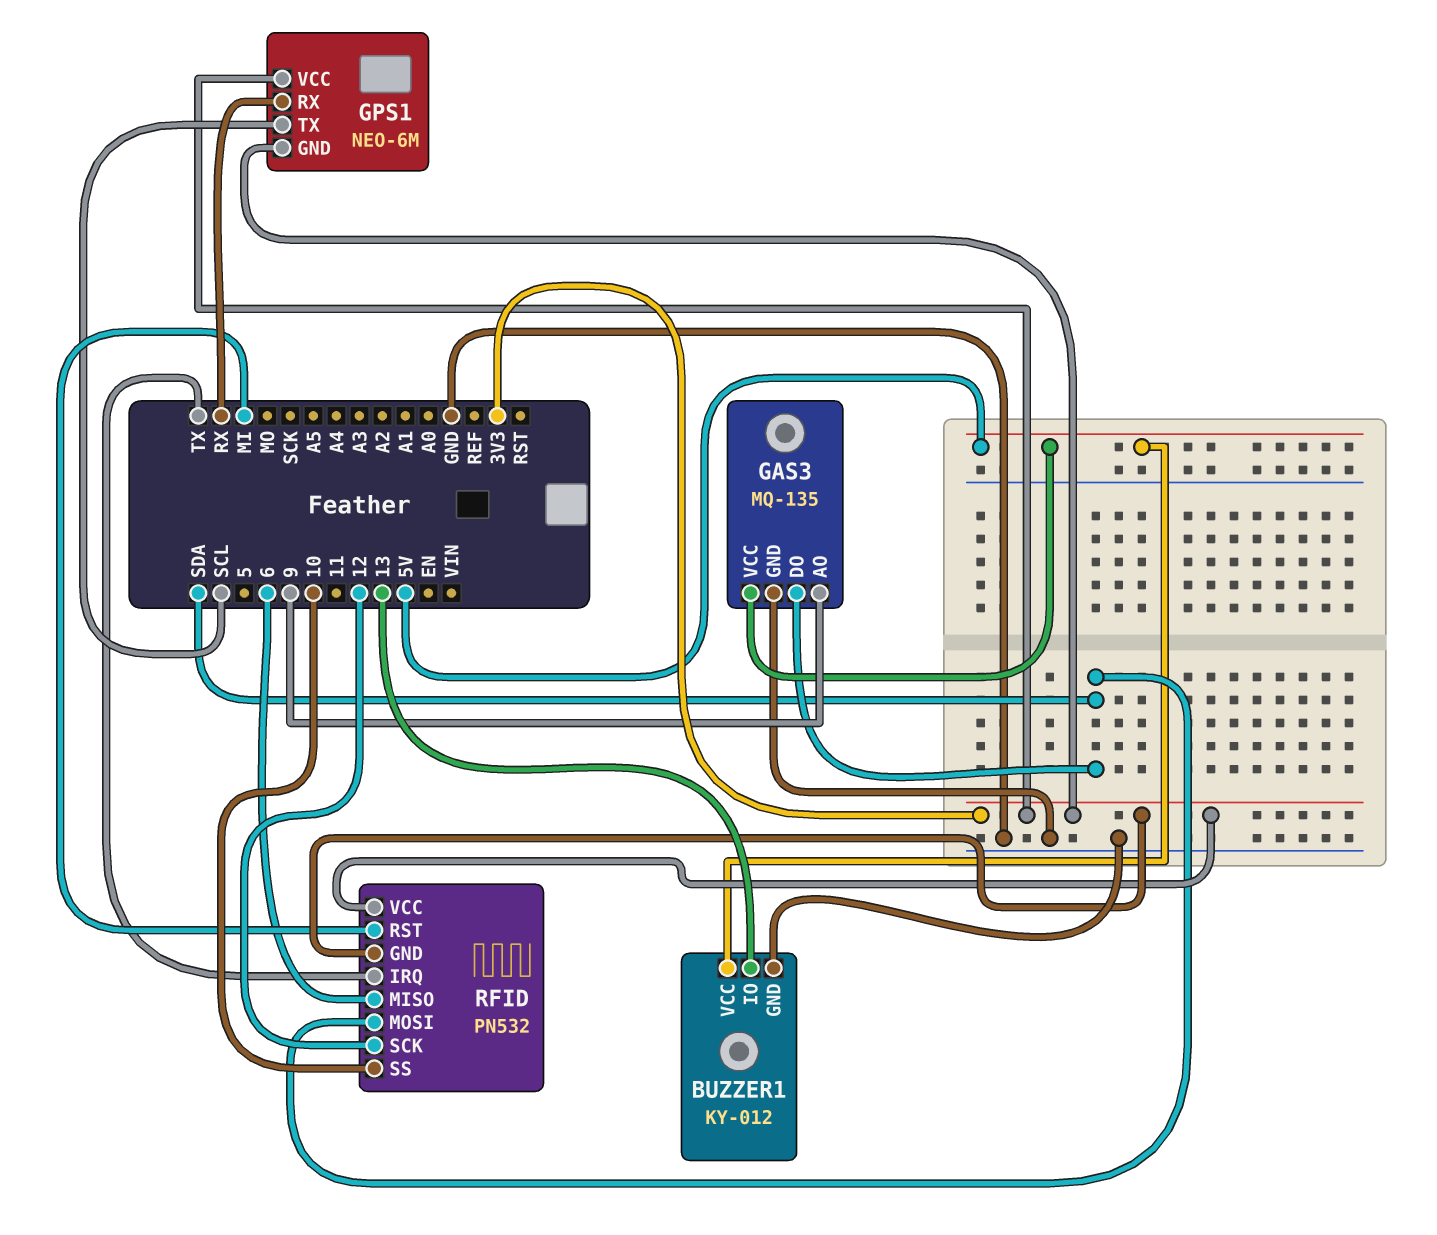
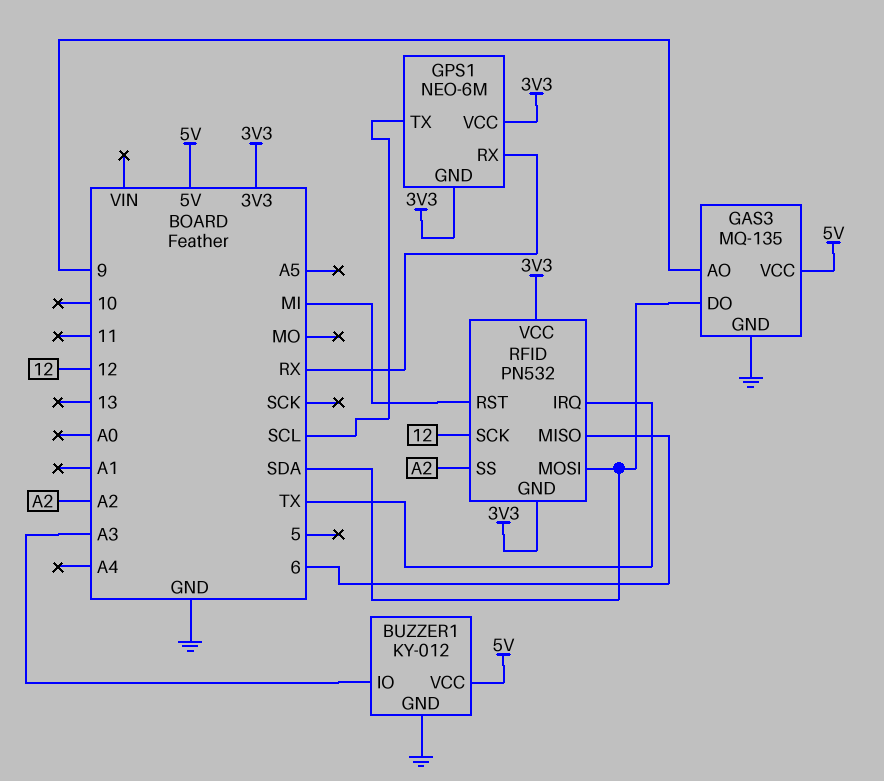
BUZZER1 pin IO: 13 -> A3
RFID pin SS: 10 -> A2

